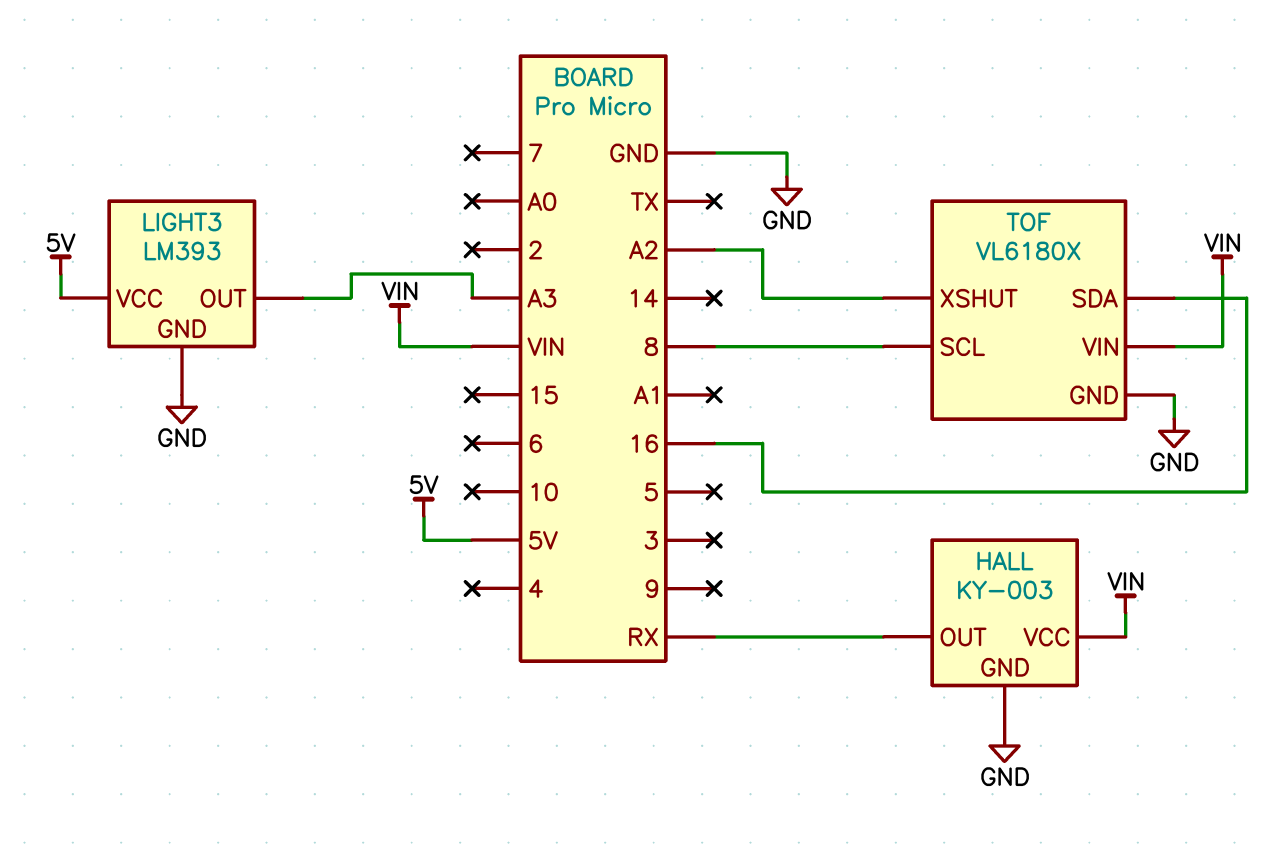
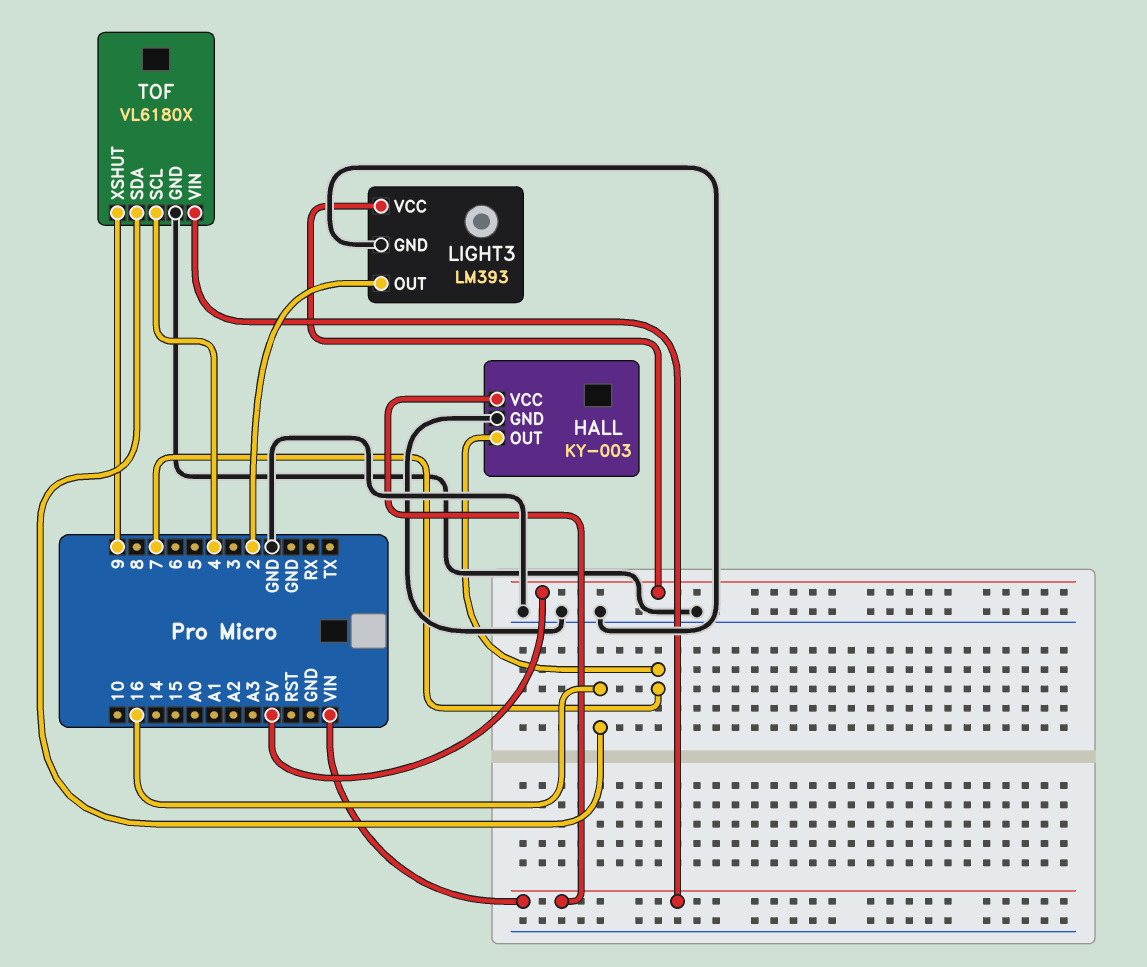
HALL pin OUT: RX -> 7
LIGHT3 pin OUT: A3 -> 2
TOF pin SCL: 8 -> 4
TOF pin XSHUT: A2 -> 9

